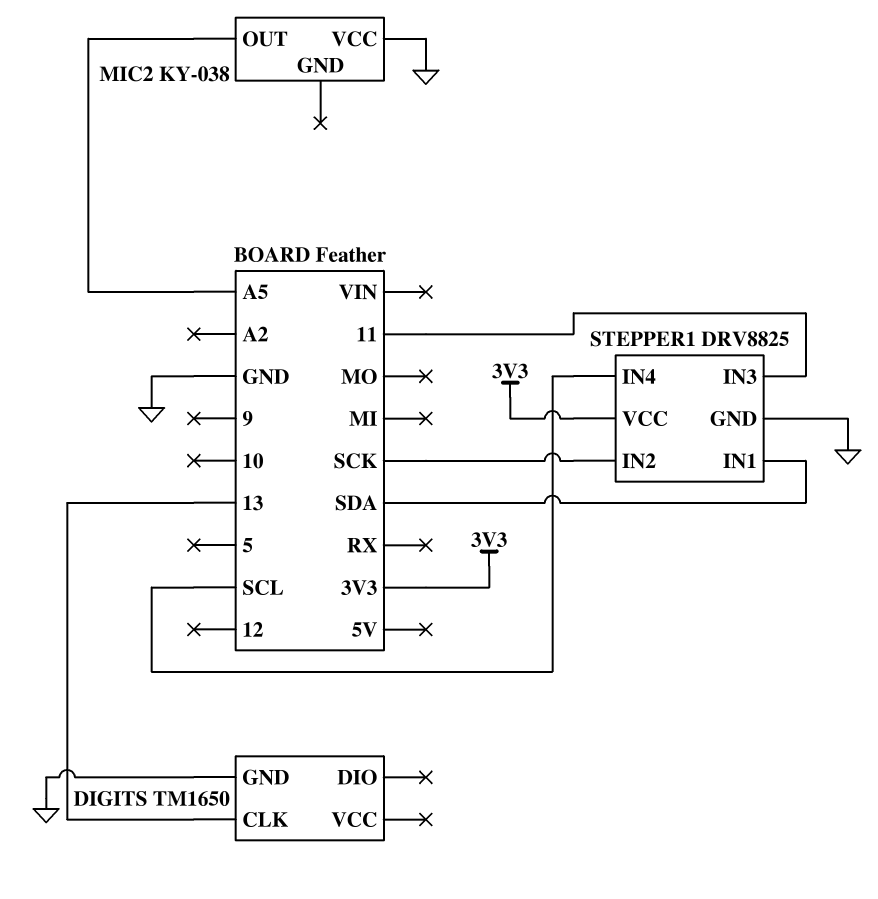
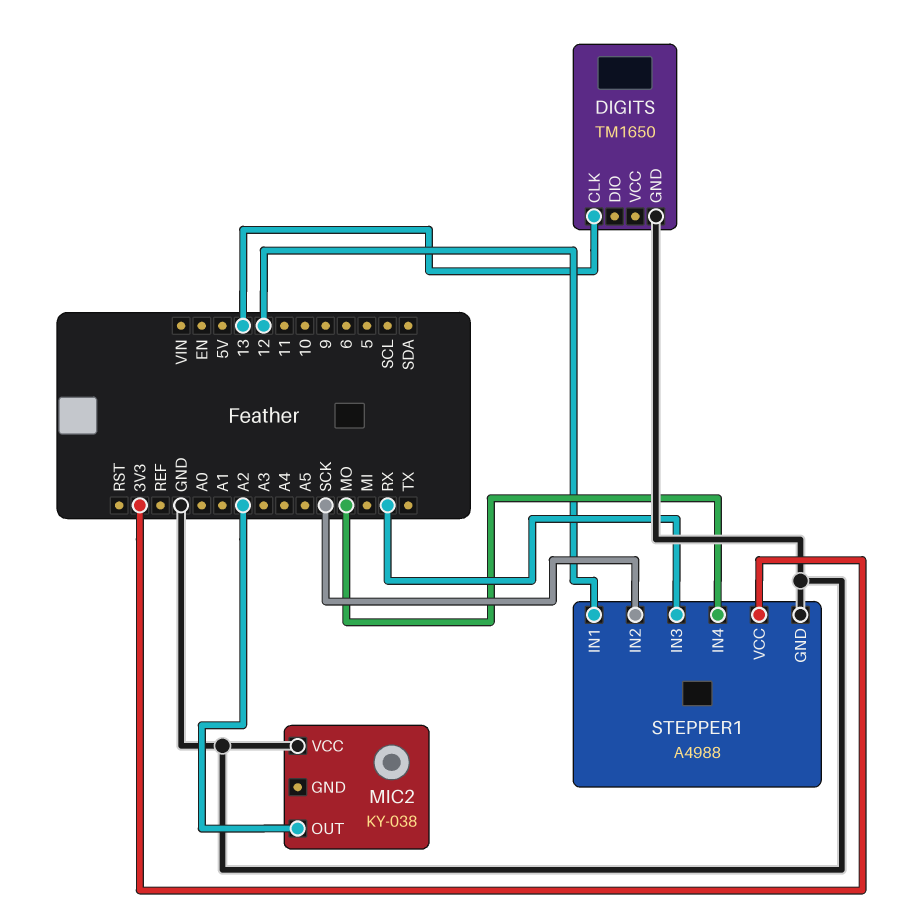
MIC2 pin OUT: A5 -> A2
STEPPER1: DRV8825 -> A4988
STEPPER1 pin IN1: SDA -> 12
STEPPER1 pin IN3: 11 -> RX
STEPPER1 pin IN4: SCL -> MO

